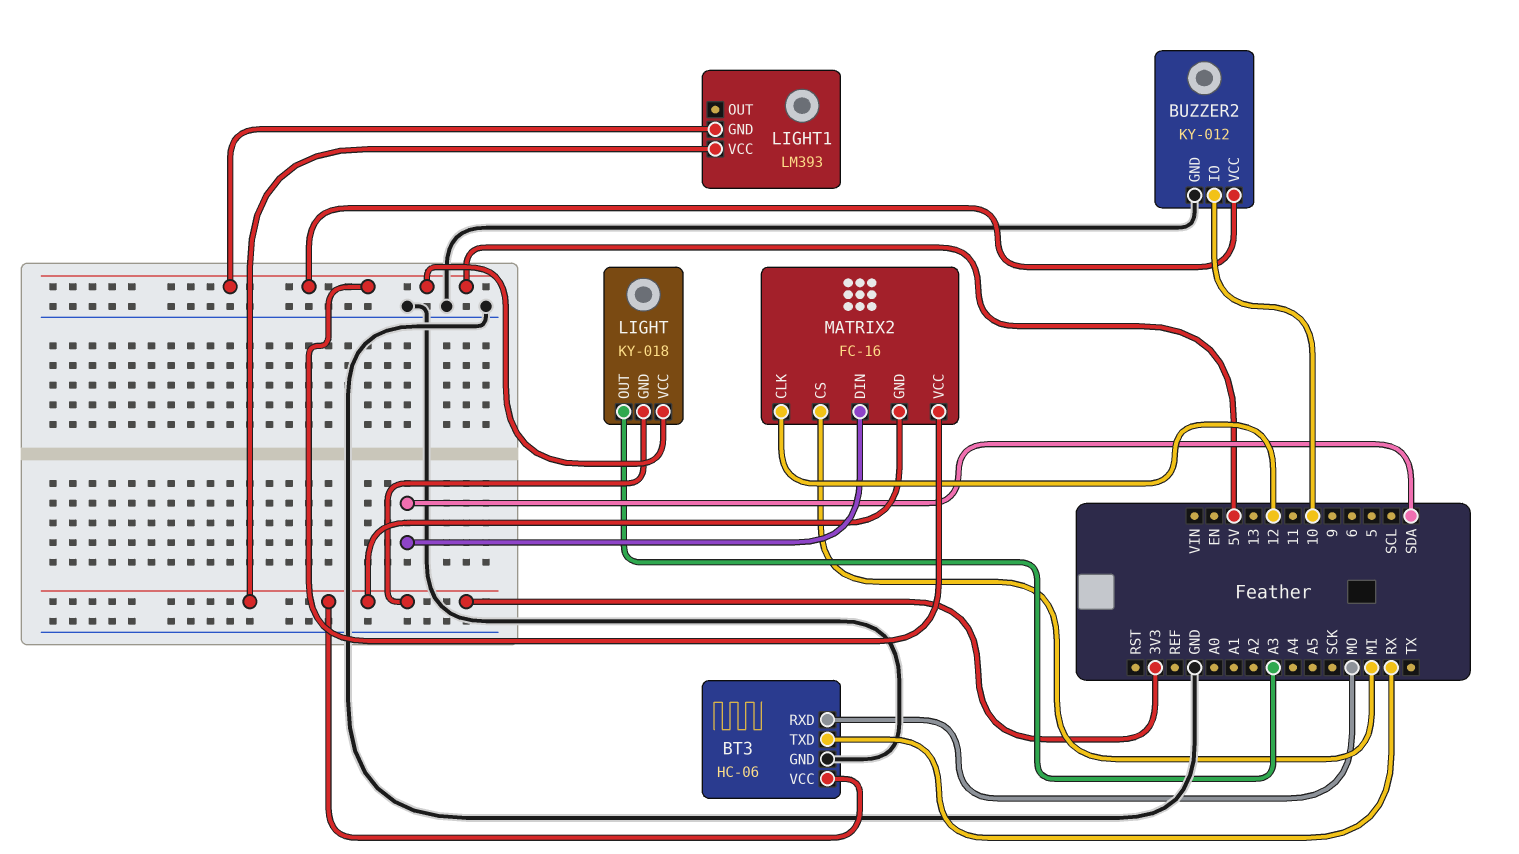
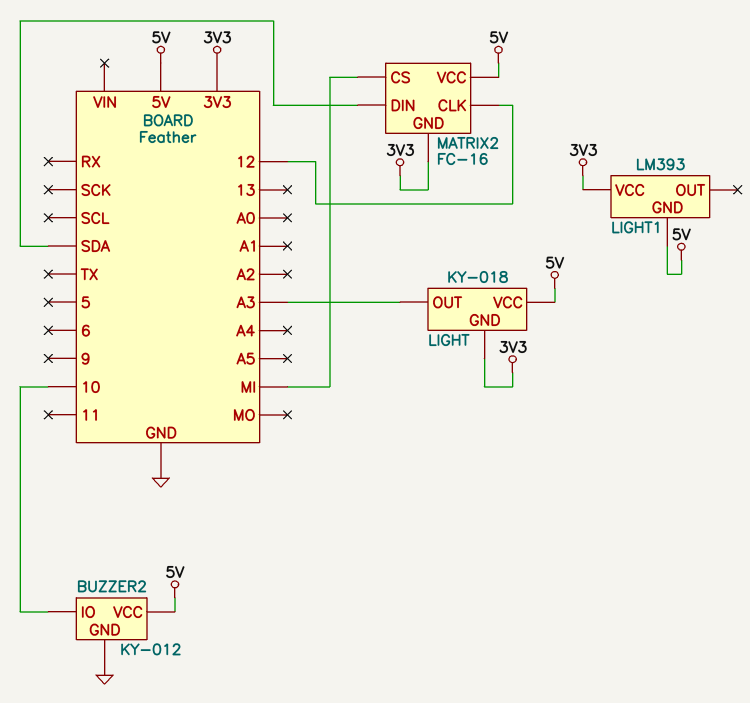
BT3: HC-06 -> none
BT3 pin GND: GND -> none
BT3 pin RXD: MO -> none
BT3 pin TXD: RX -> none
BT3 pin VCC: 3V3 -> none

